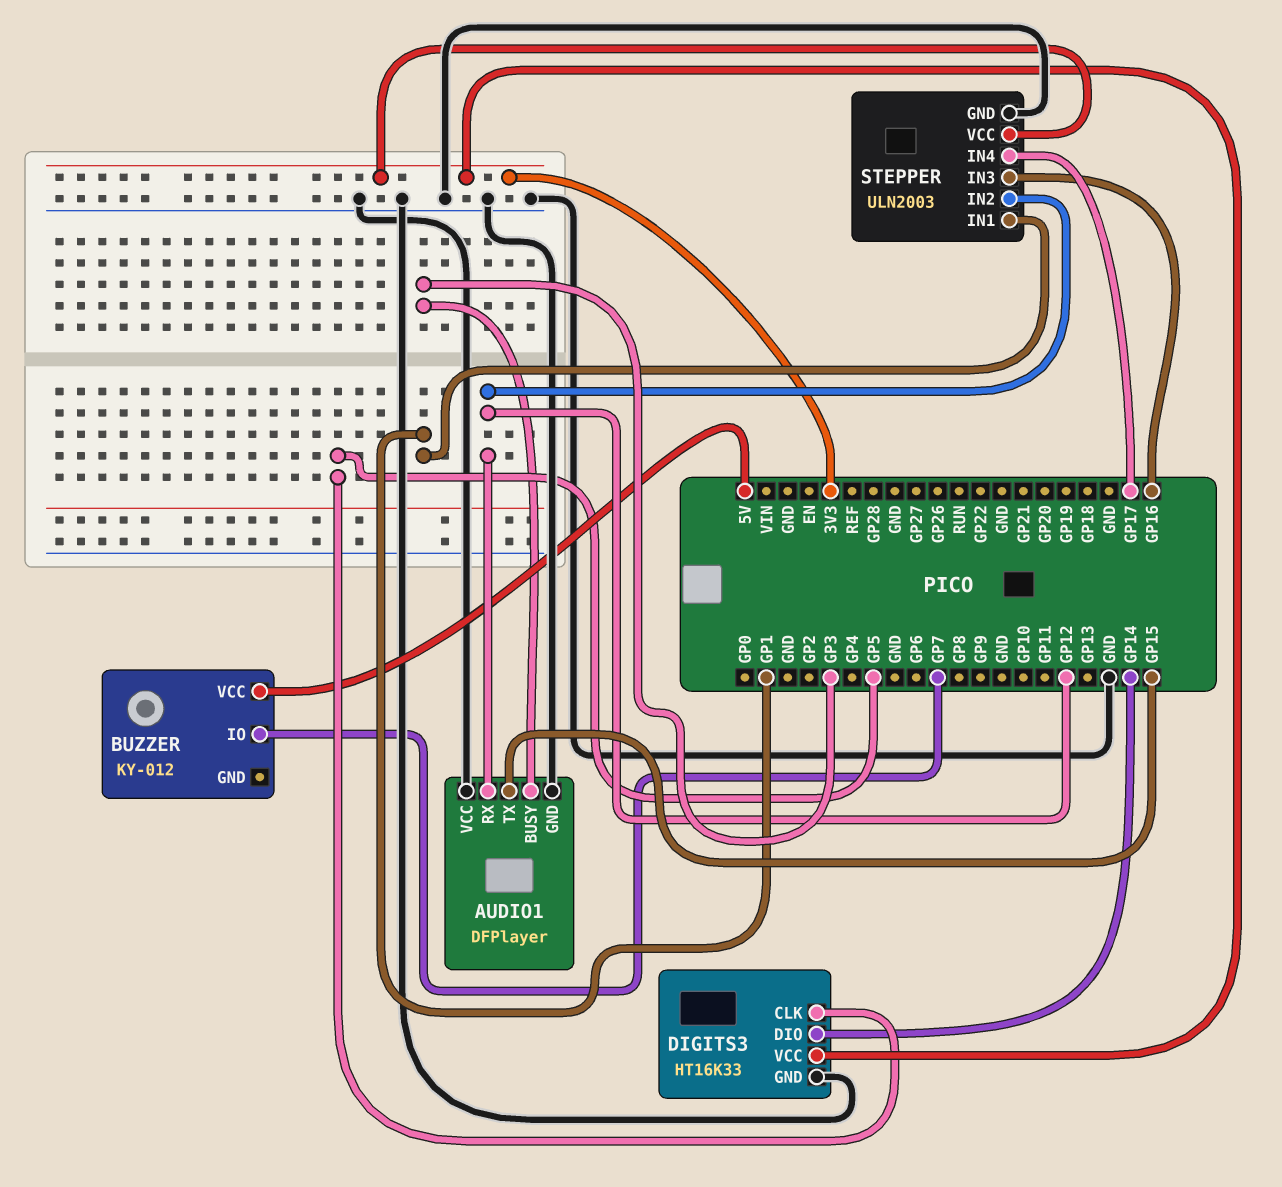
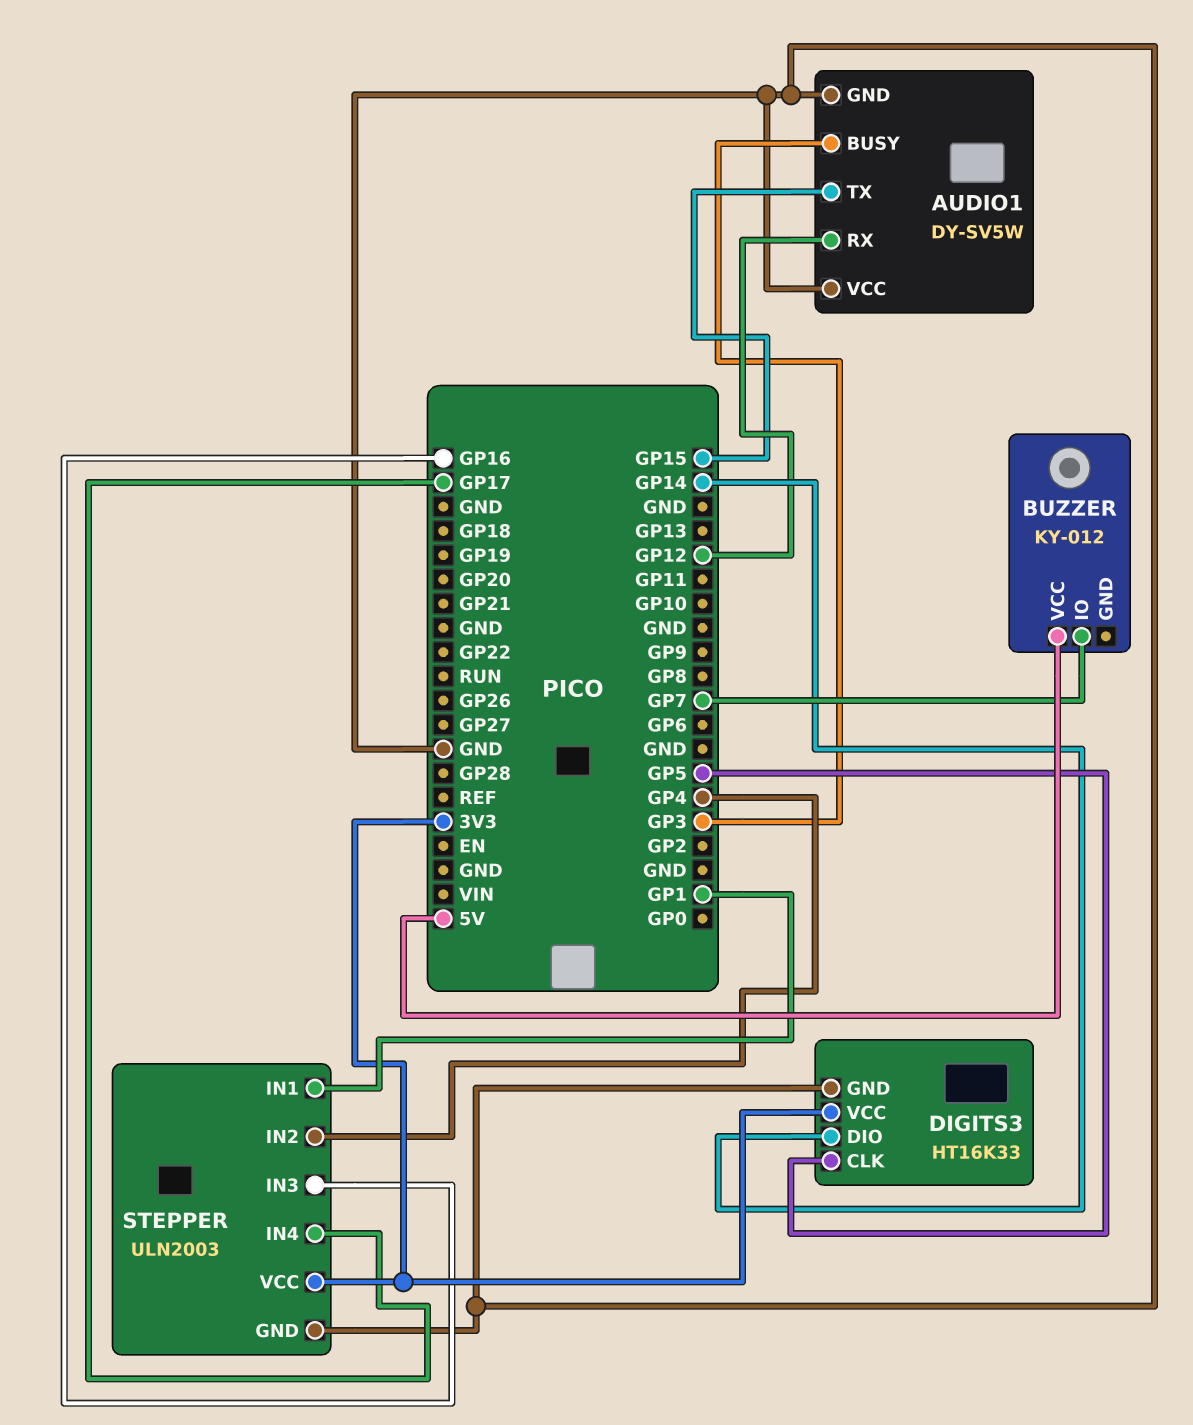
AUDIO1: DFPlayer -> DY-SV5W
STEPPER pin IN2: GP12 -> GP4

